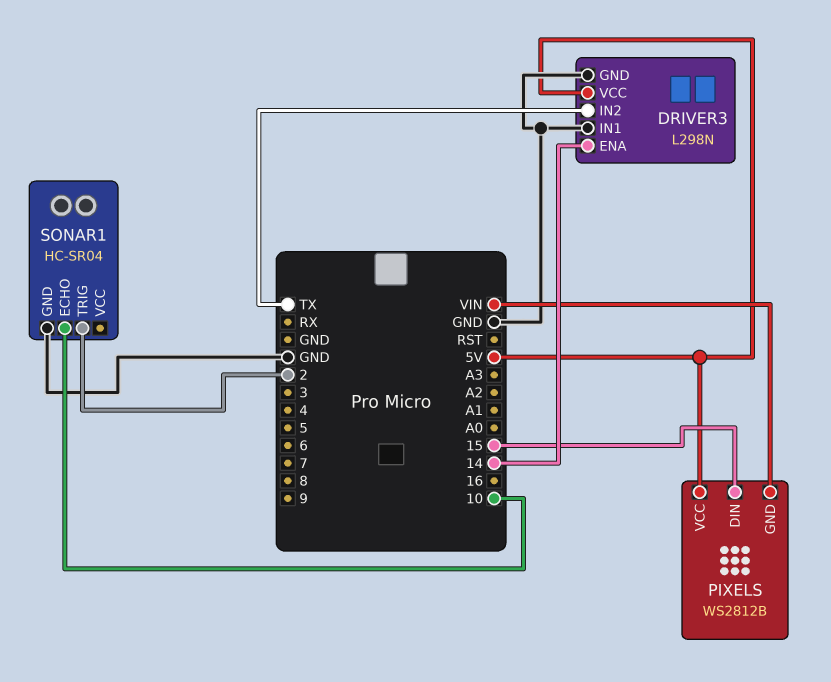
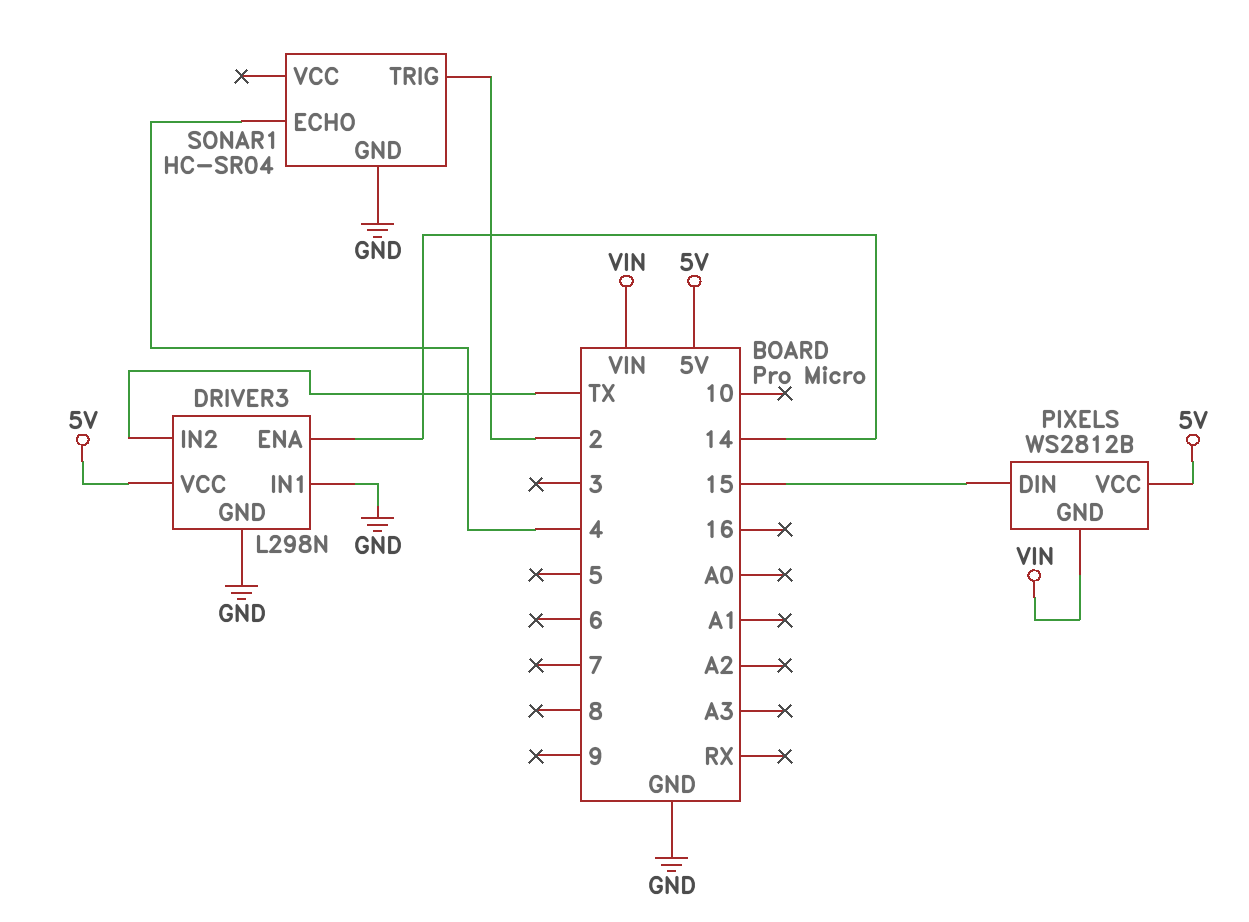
SONAR1 pin ECHO: 10 -> 4

